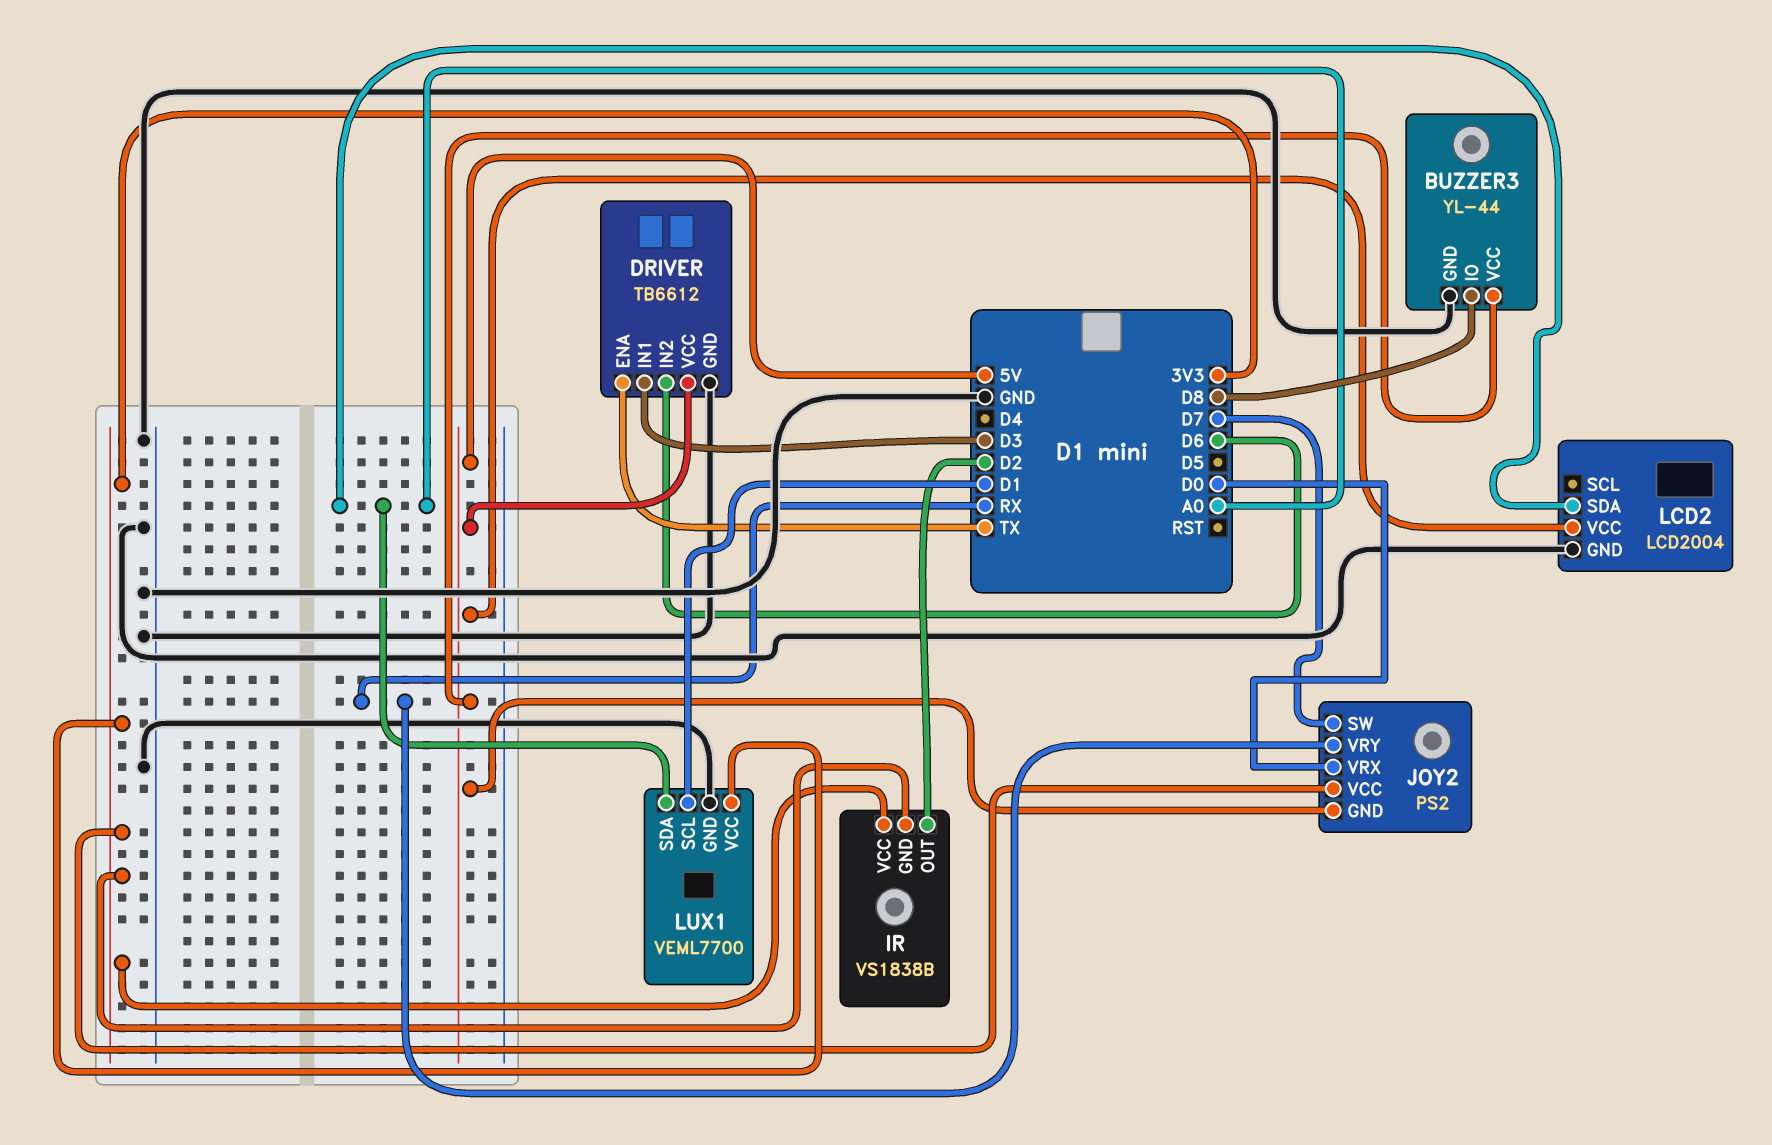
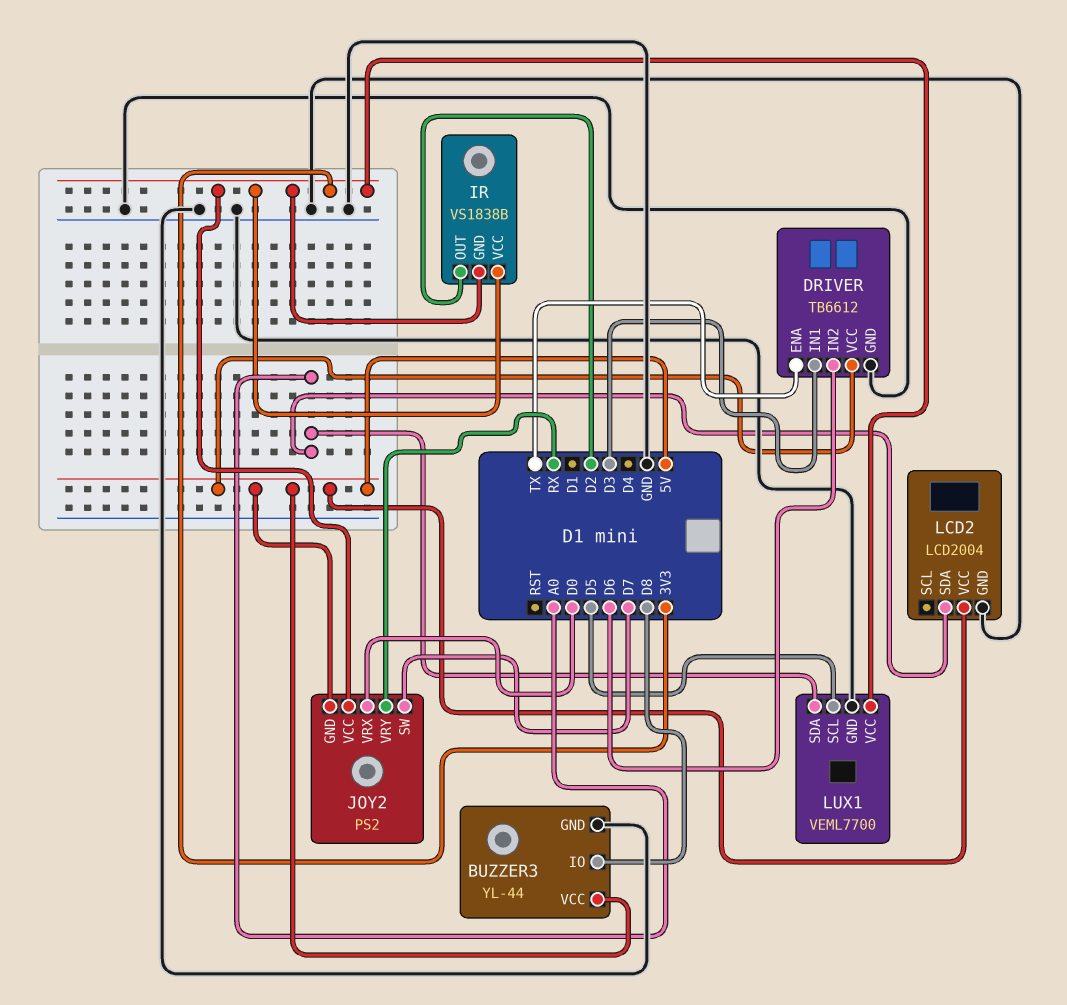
LUX1 pin SCL: D1 -> D5

